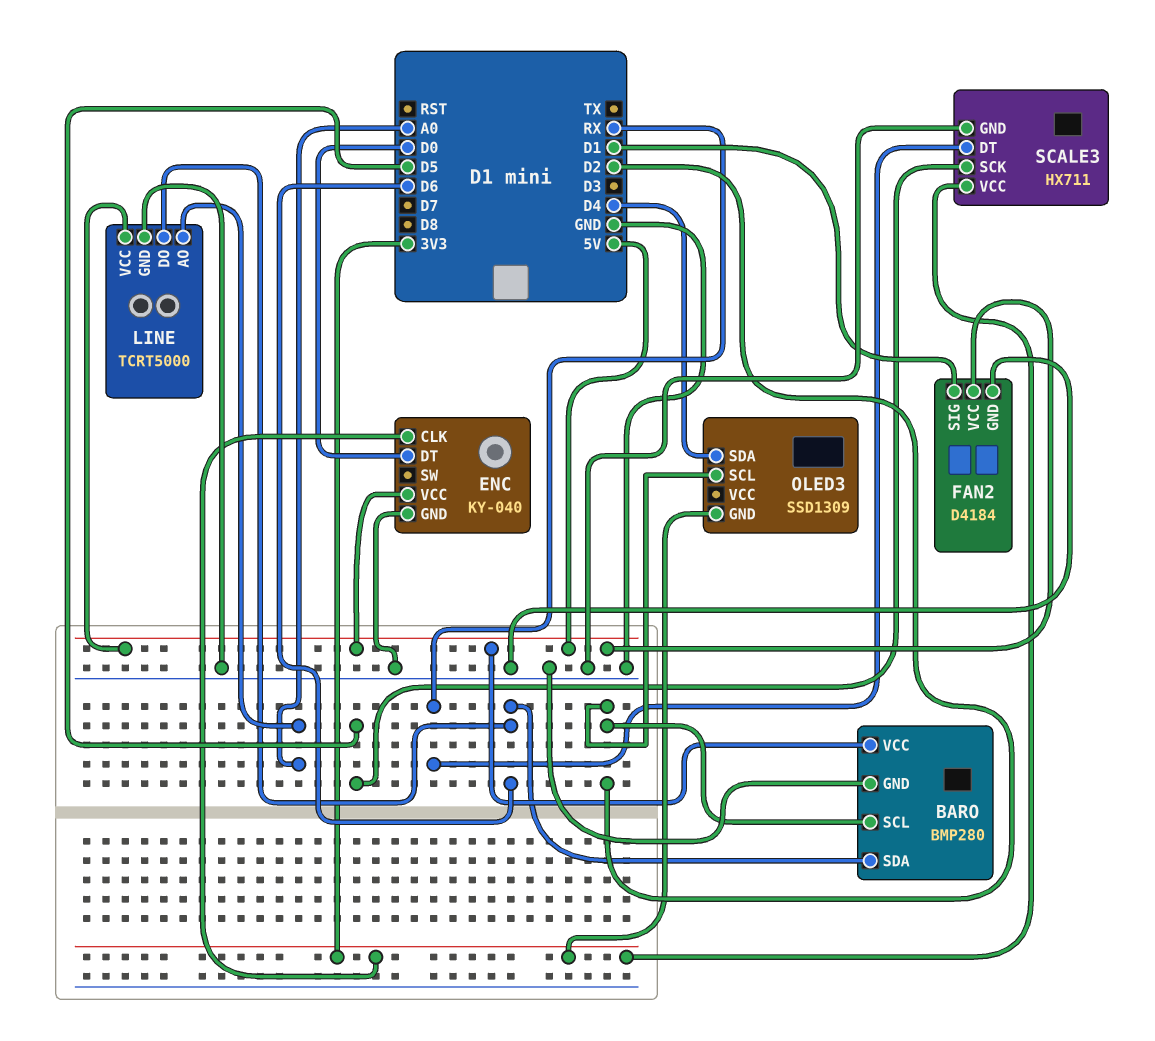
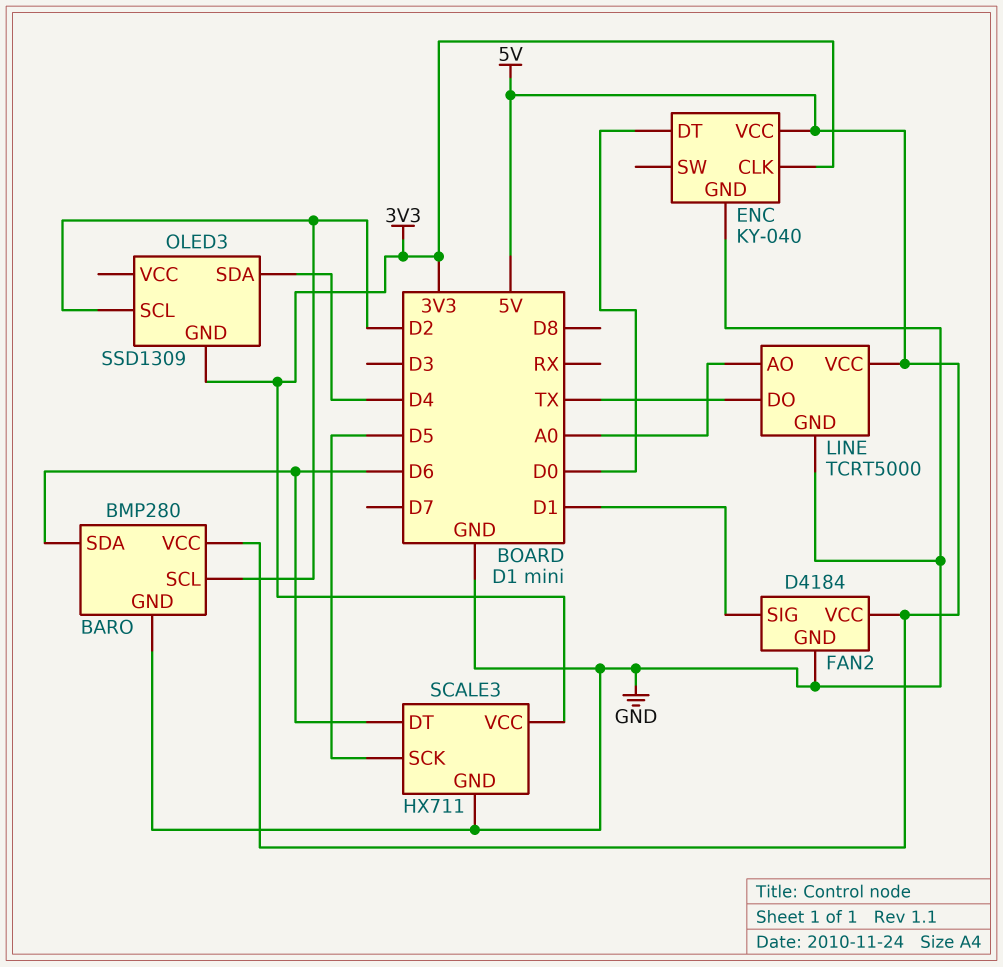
LINE pin DO: D6 -> TX
SCALE3 pin DT: RX -> D6

